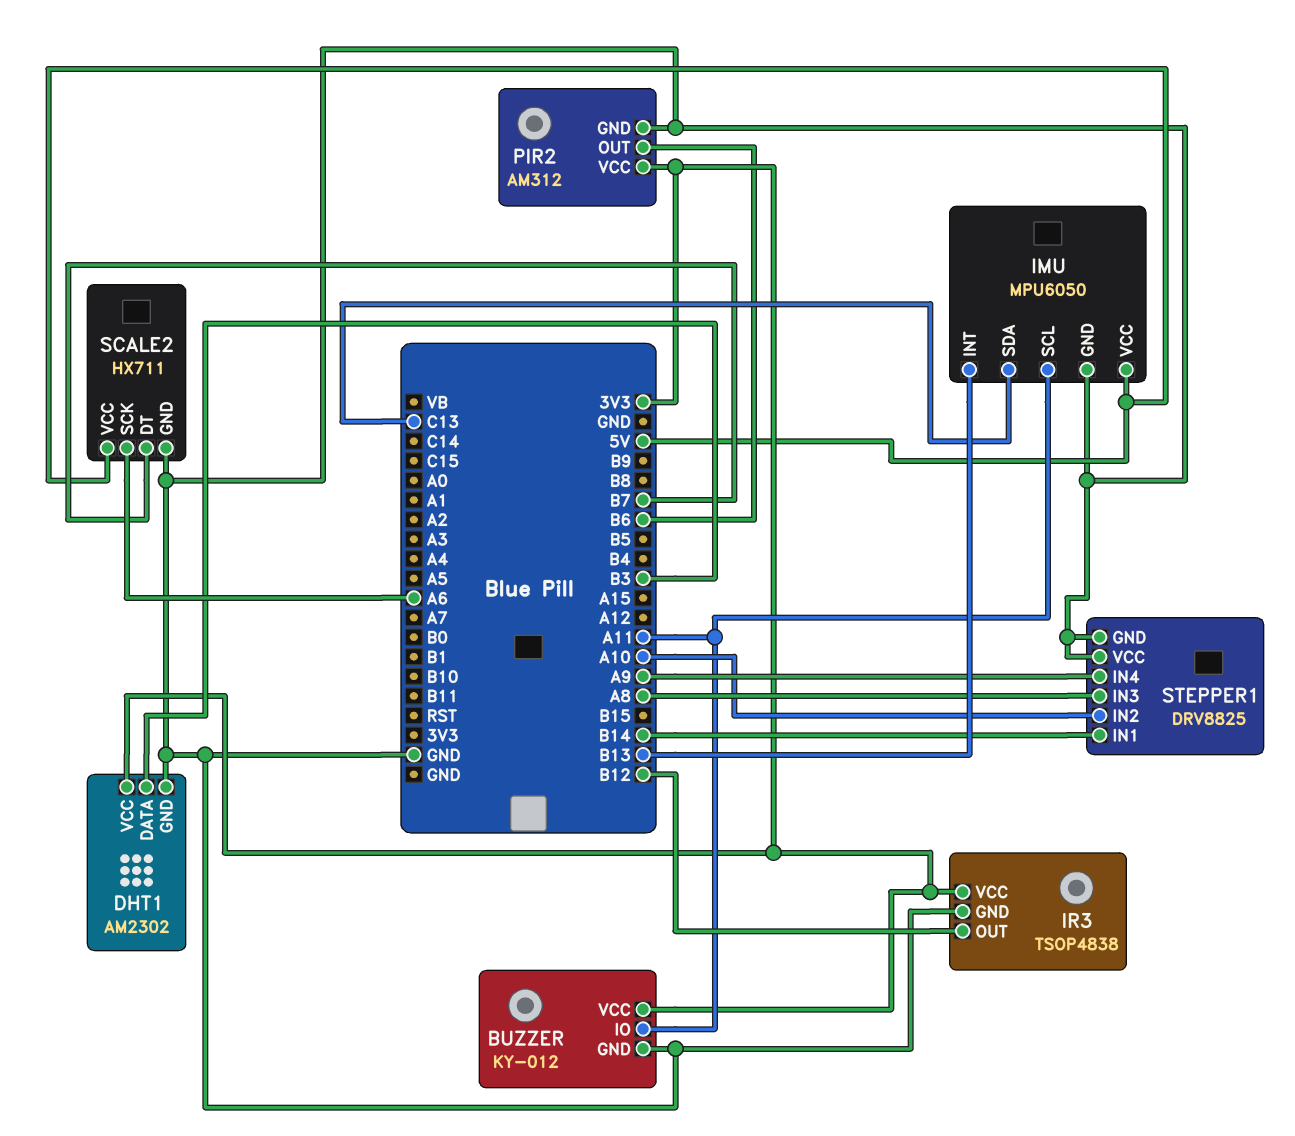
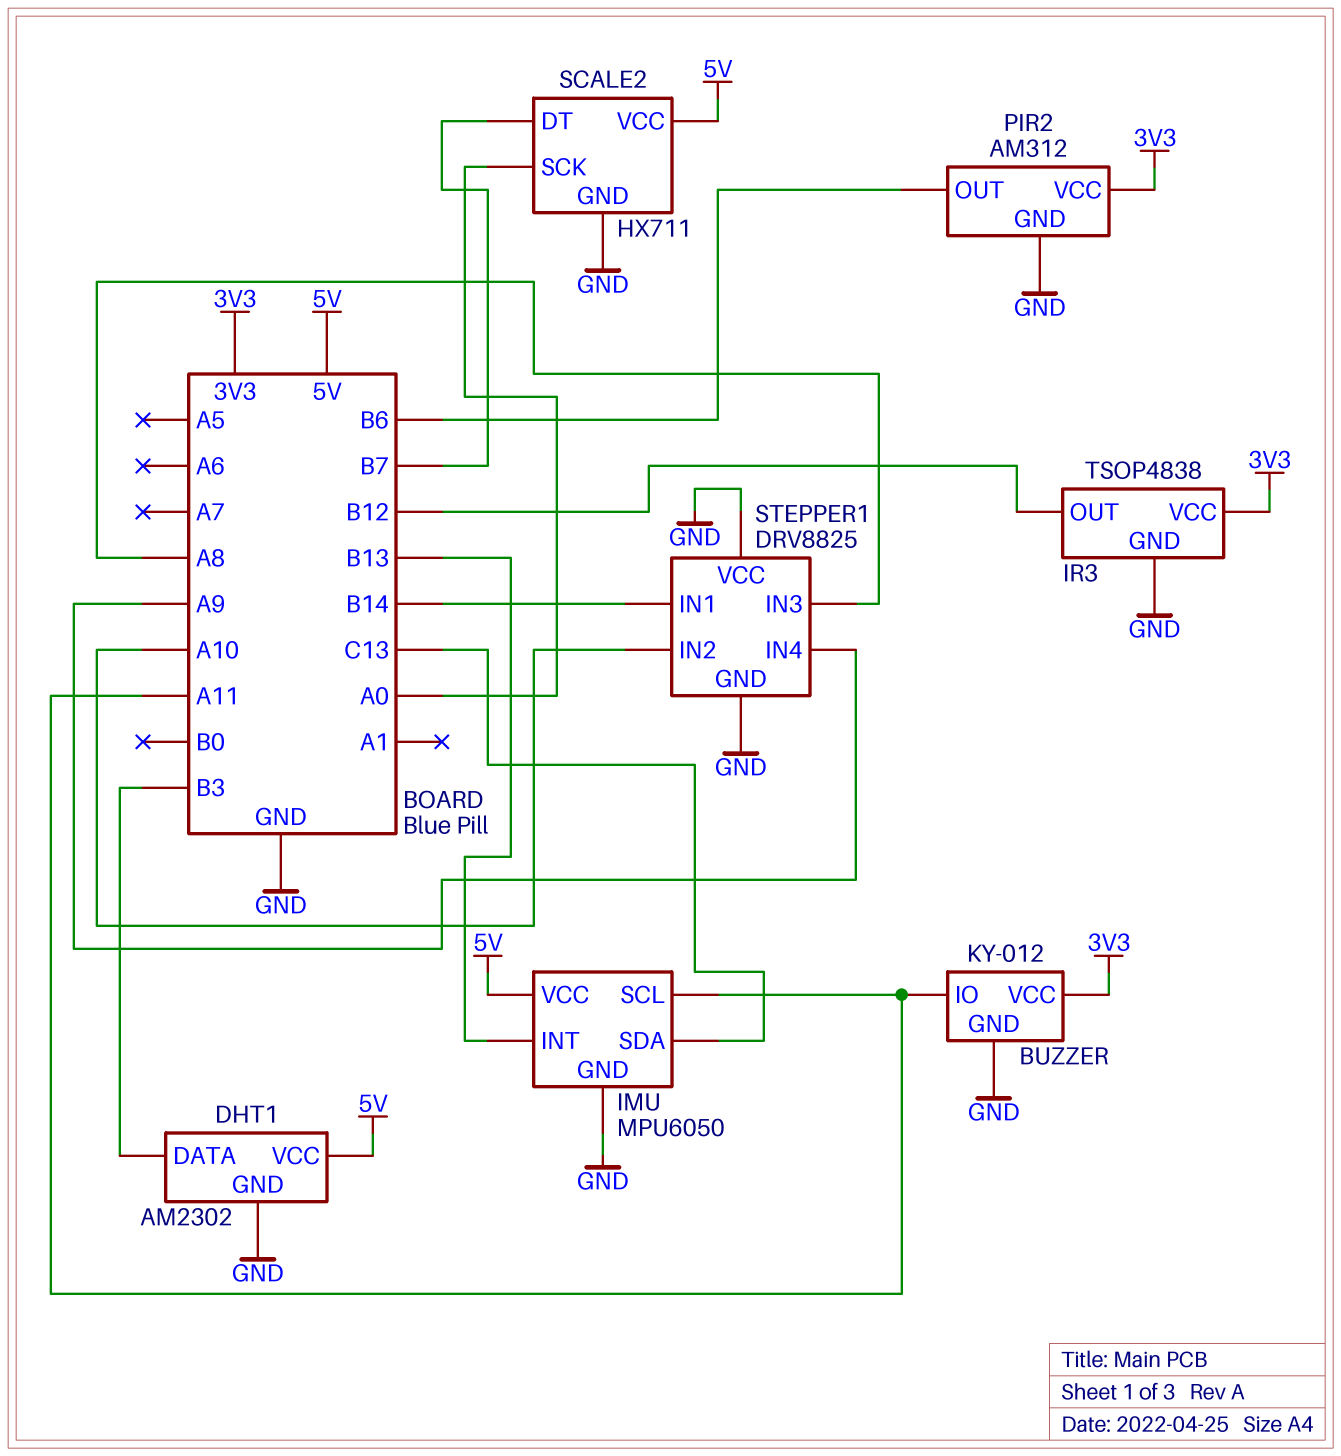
DHT1 pin VCC: 3V3 -> 5V
SCALE2 pin SCK: A6 -> A0

